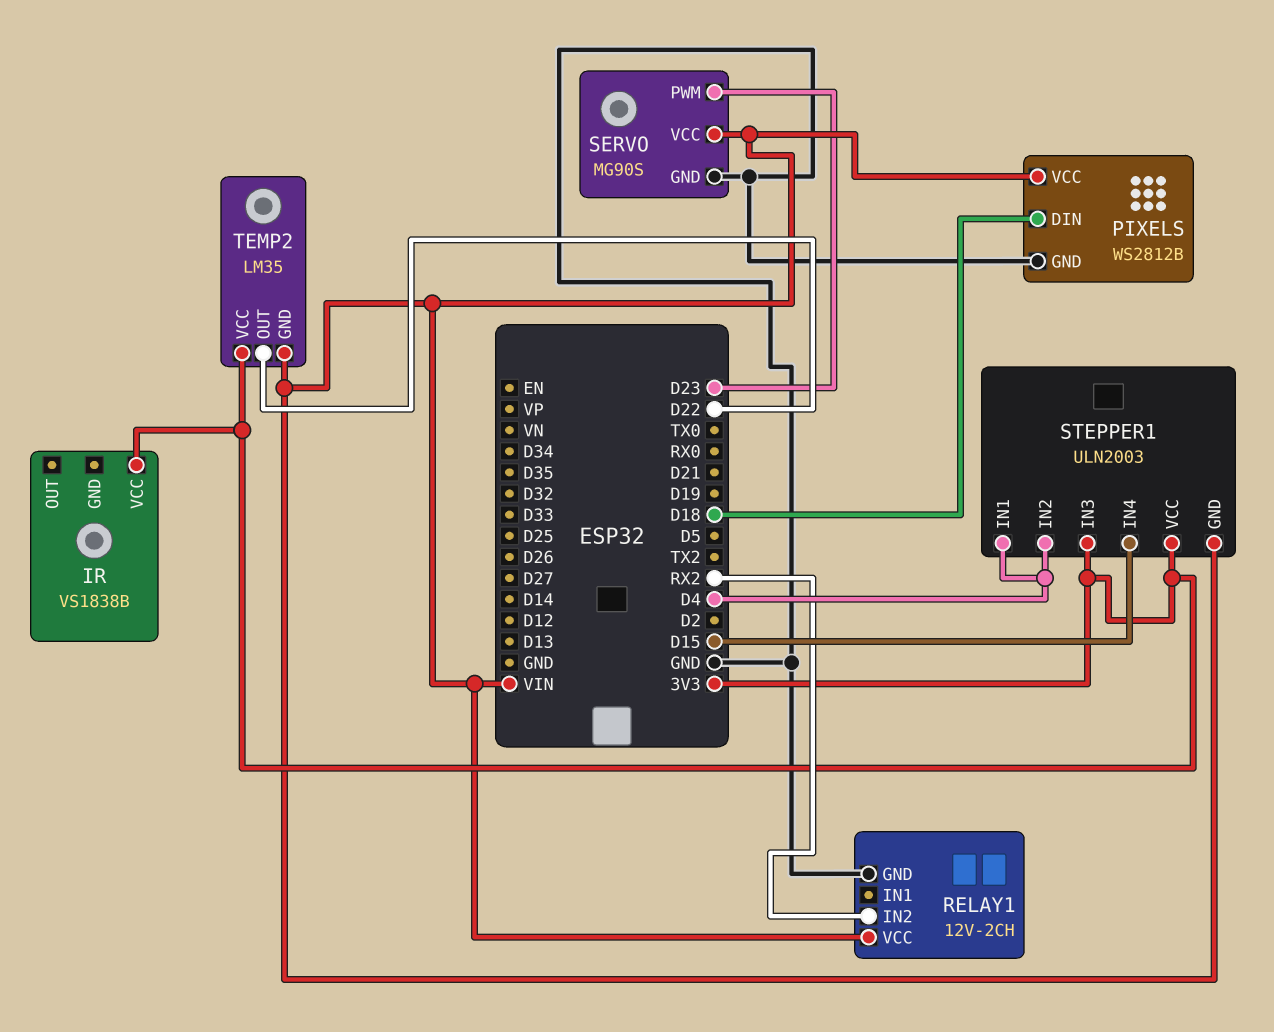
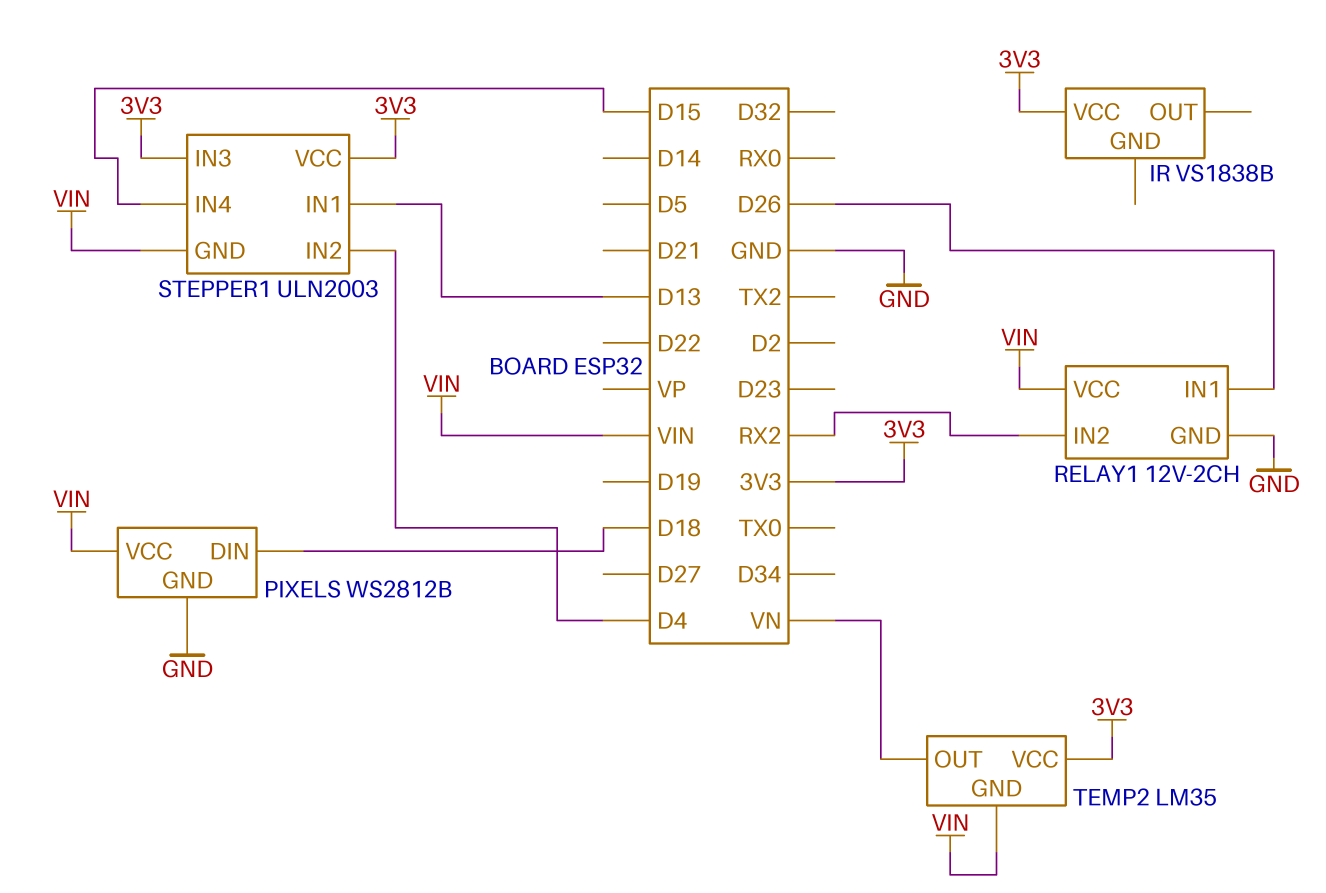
RELAY1 pin IN1: none -> D26
SERVO: MG90S -> none
SERVO pin GND: GND -> none
SERVO pin PWM: D23 -> none
SERVO pin VCC: VIN -> none
STEPPER1 pin IN1: D4 -> D13
TEMP2 pin OUT: D22 -> VN

